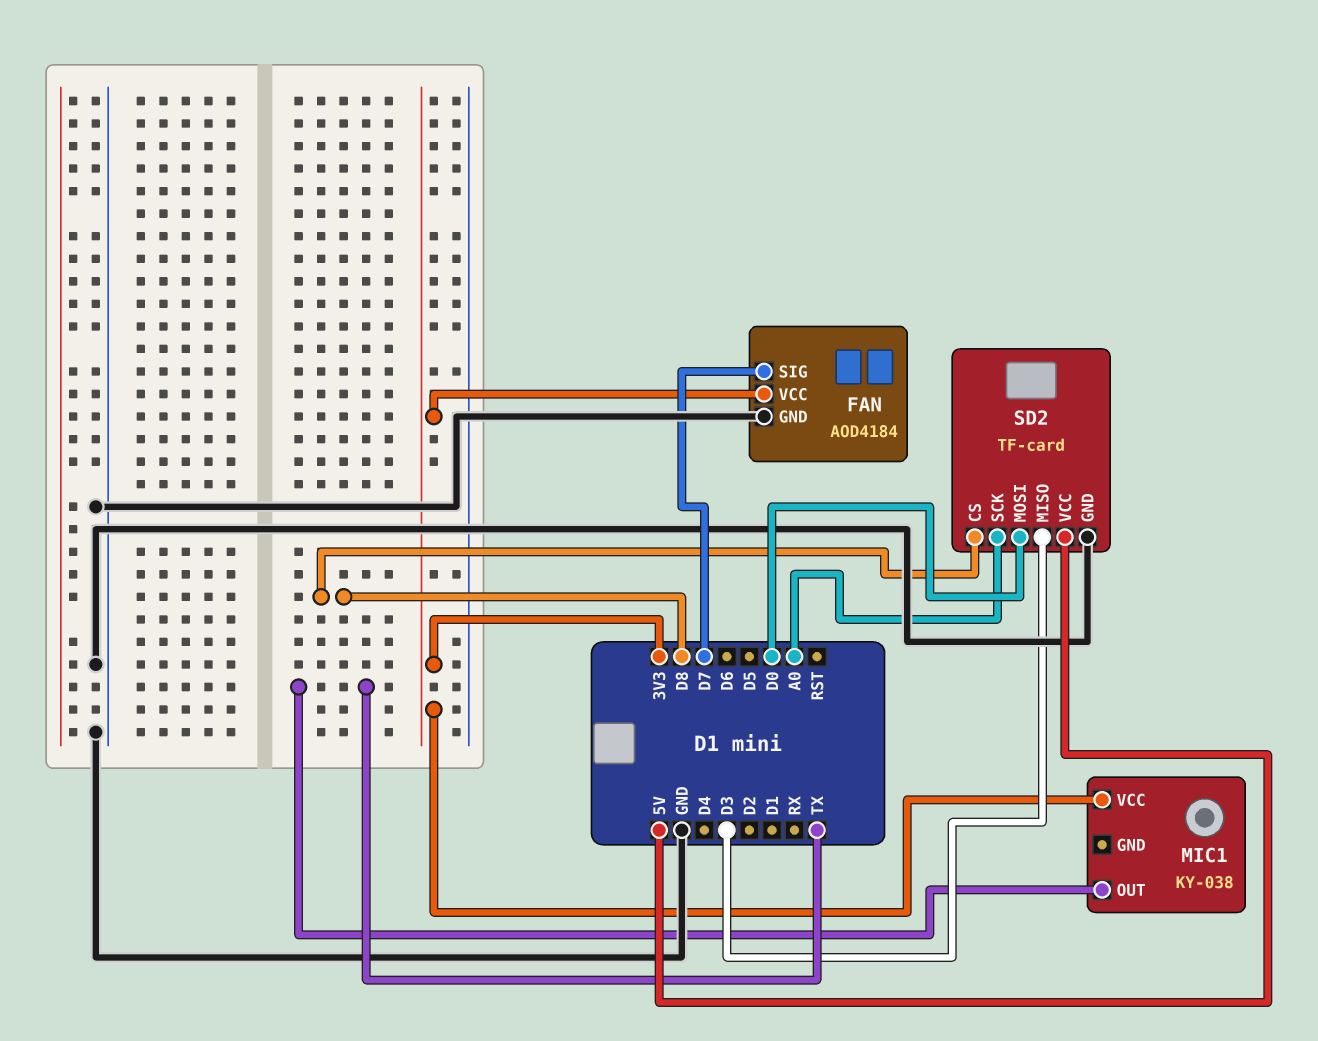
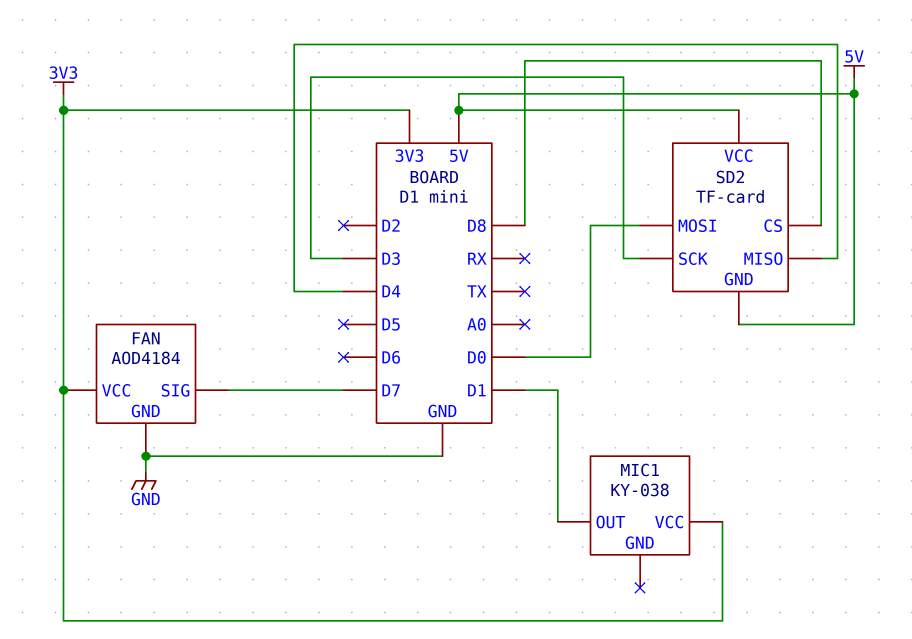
MIC1 pin OUT: TX -> D1
SD2 pin GND: GND -> 5V
SD2 pin MISO: D3 -> D4
SD2 pin SCK: A0 -> D3

